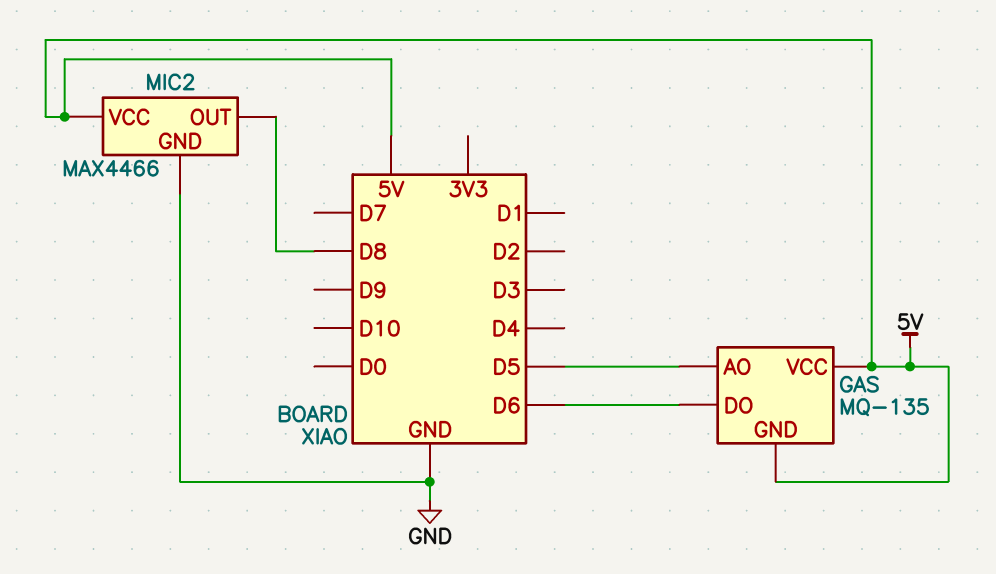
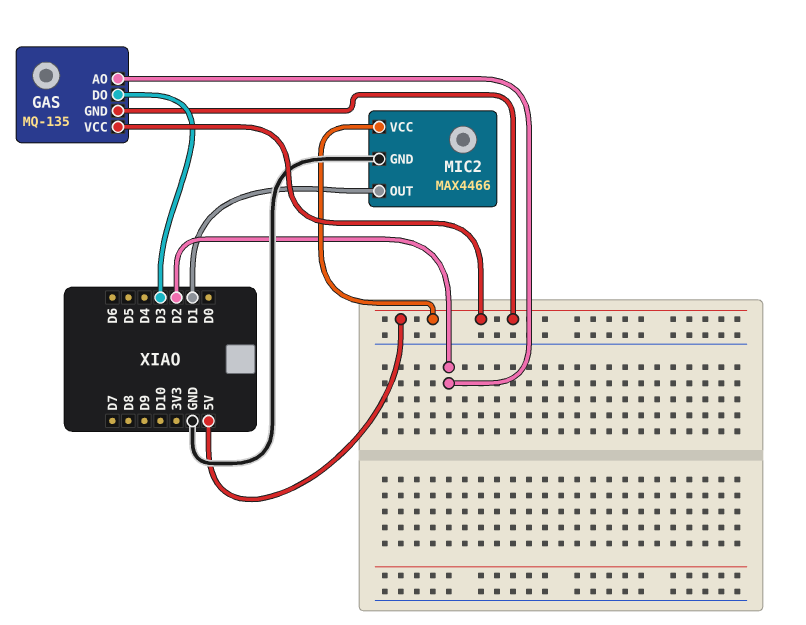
GAS pin AO: D5 -> D2
GAS pin DO: D6 -> D3
MIC2 pin OUT: D8 -> D1

